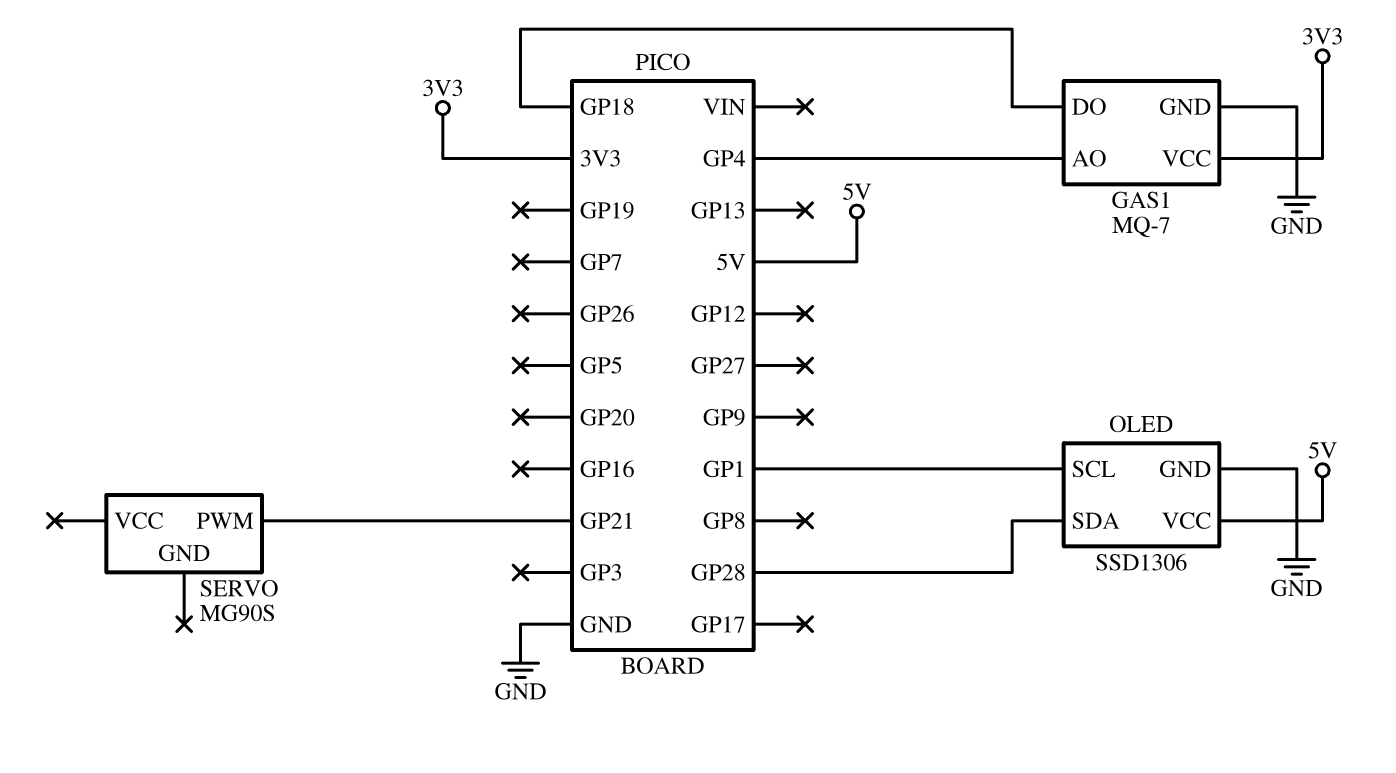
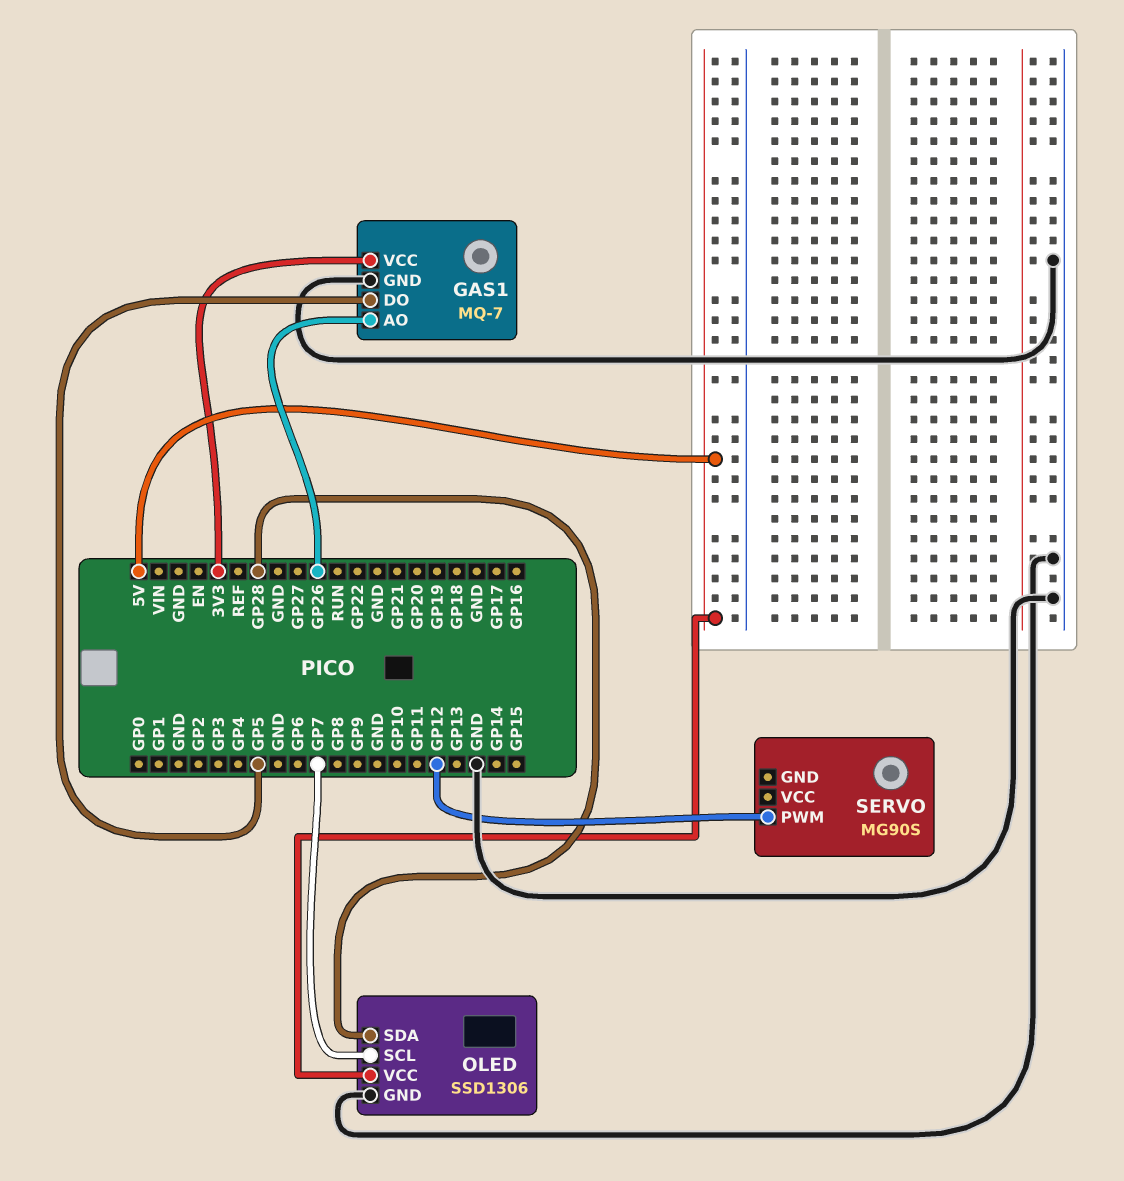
GAS1 pin AO: GP4 -> GP26
GAS1 pin DO: GP18 -> GP5
OLED pin SCL: GP1 -> GP7
SERVO pin PWM: GP21 -> GP12

